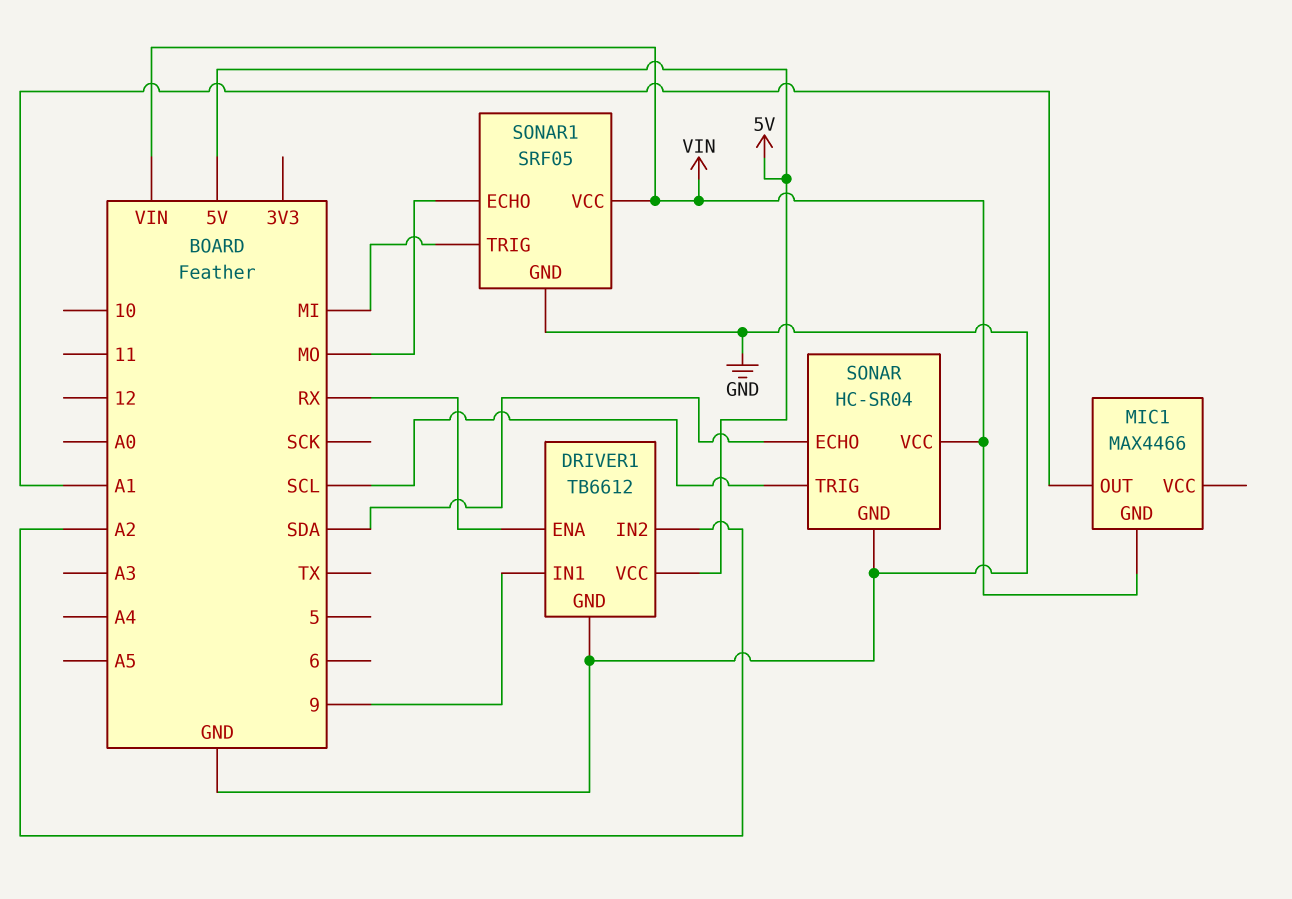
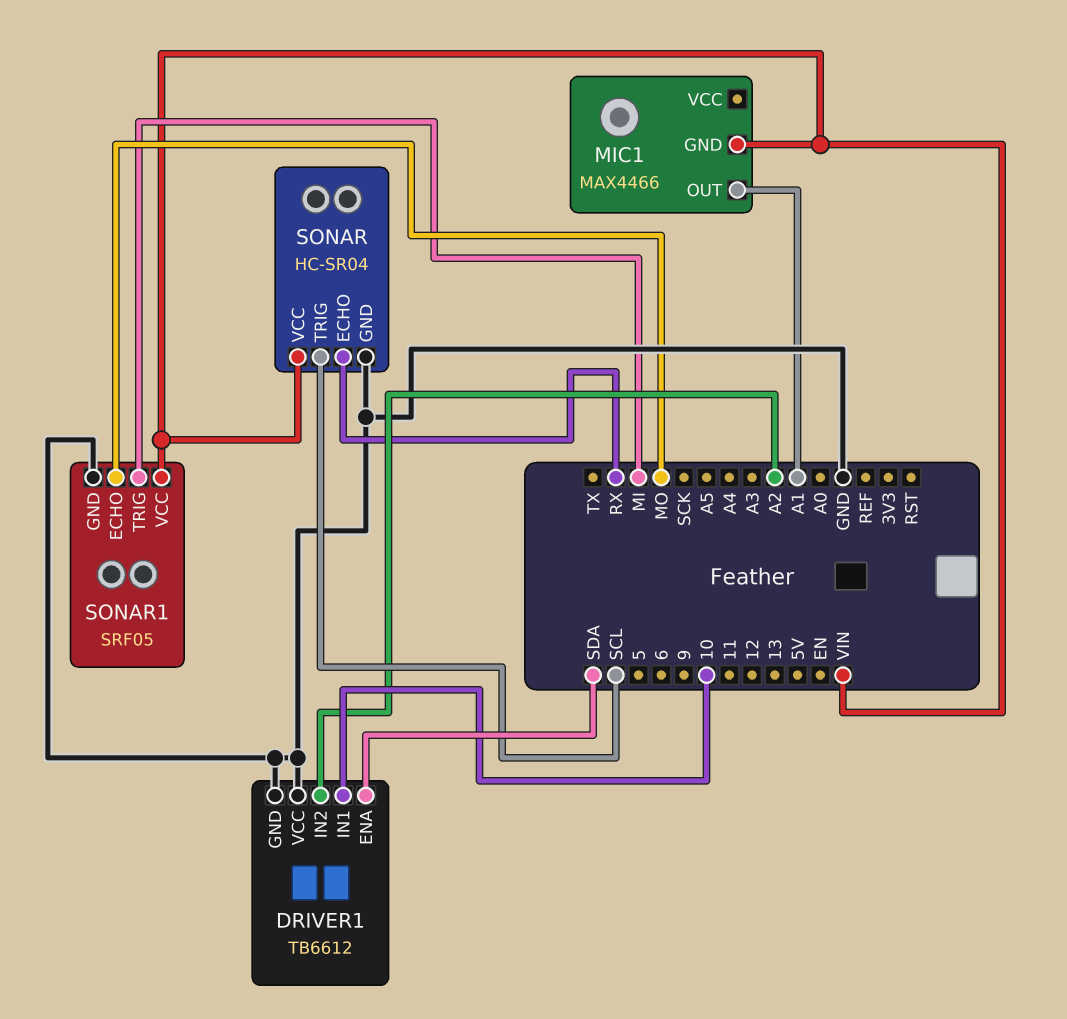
DRIVER1 pin ENA: RX -> SDA
DRIVER1 pin IN1: 9 -> 10
DRIVER1 pin VCC: 5V -> GND
SONAR pin ECHO: SDA -> RX

